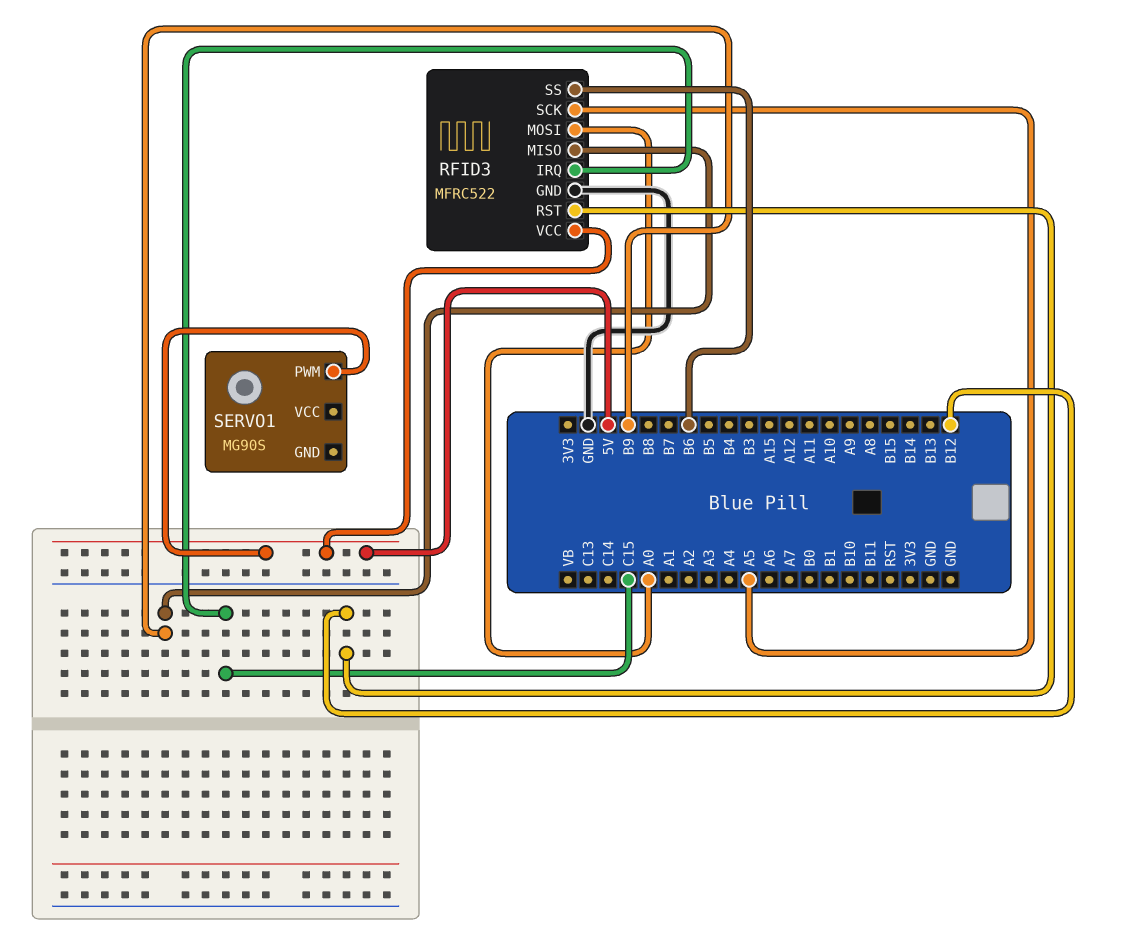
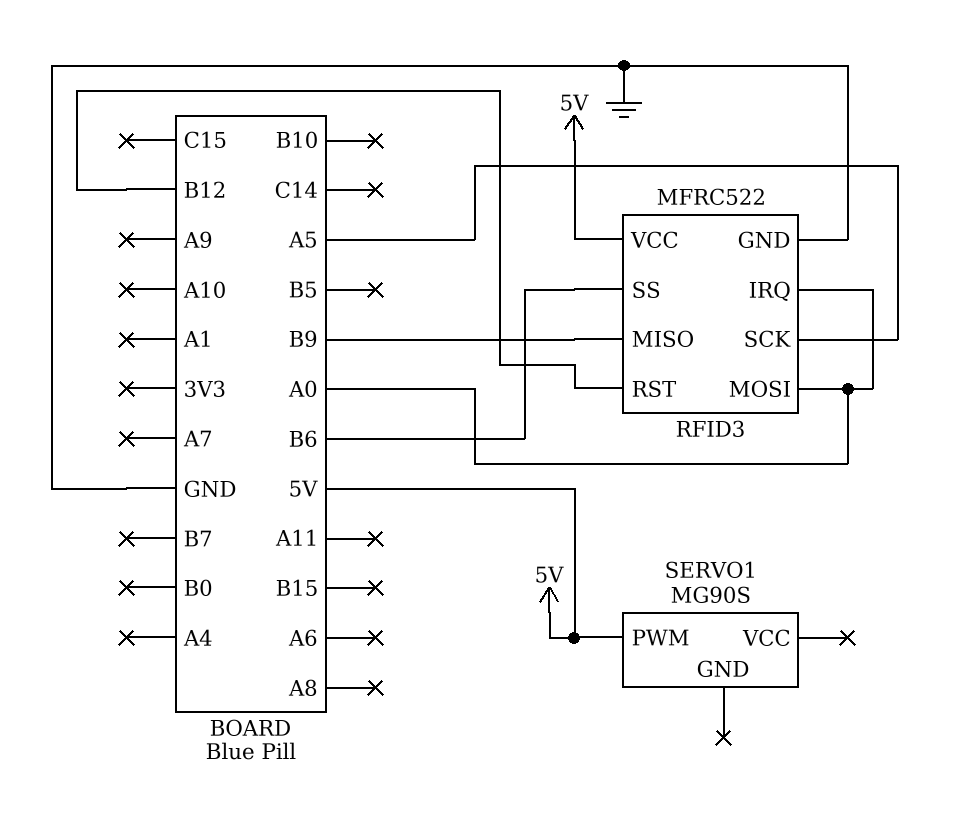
RFID3 pin IRQ: C15 -> A0

